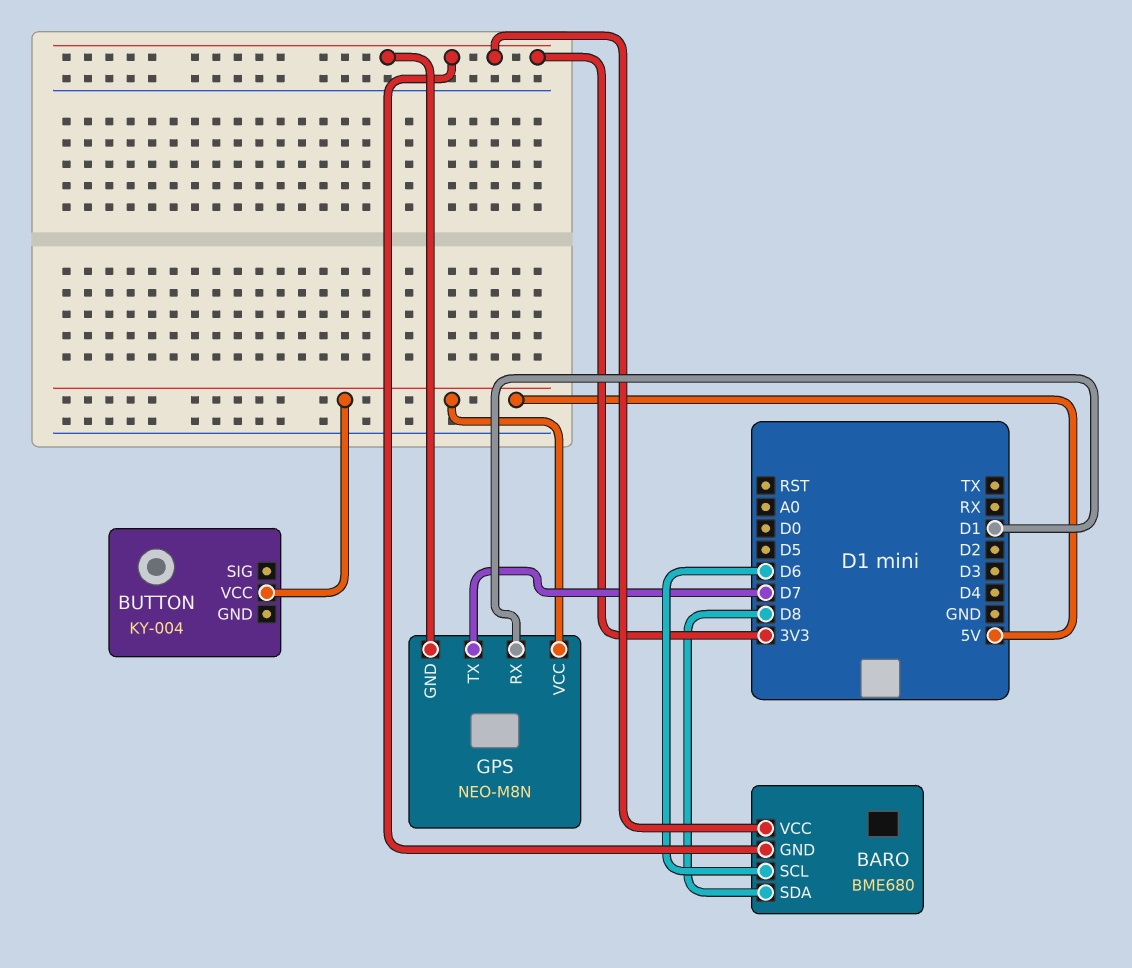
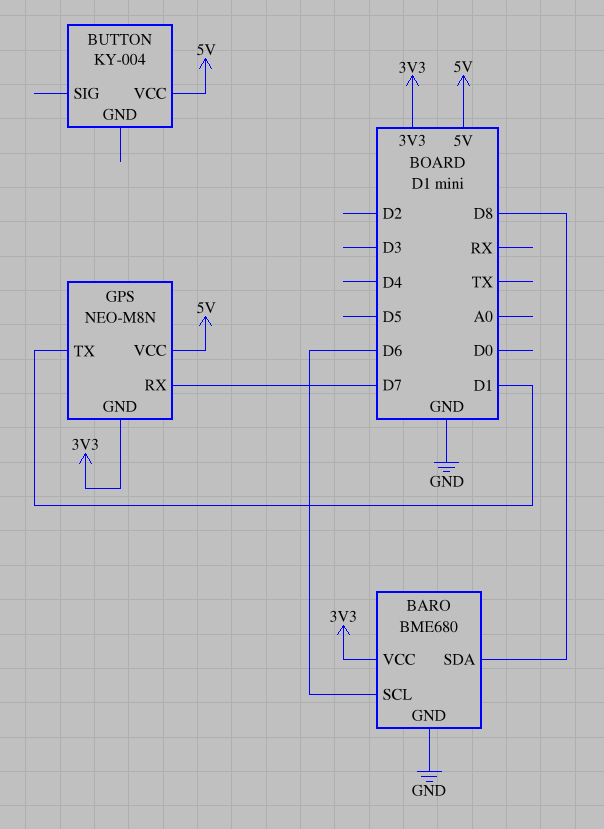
BARO pin GND: 3V3 -> GND
GPS pin RX: D1 -> D7
GPS pin TX: D7 -> D1

